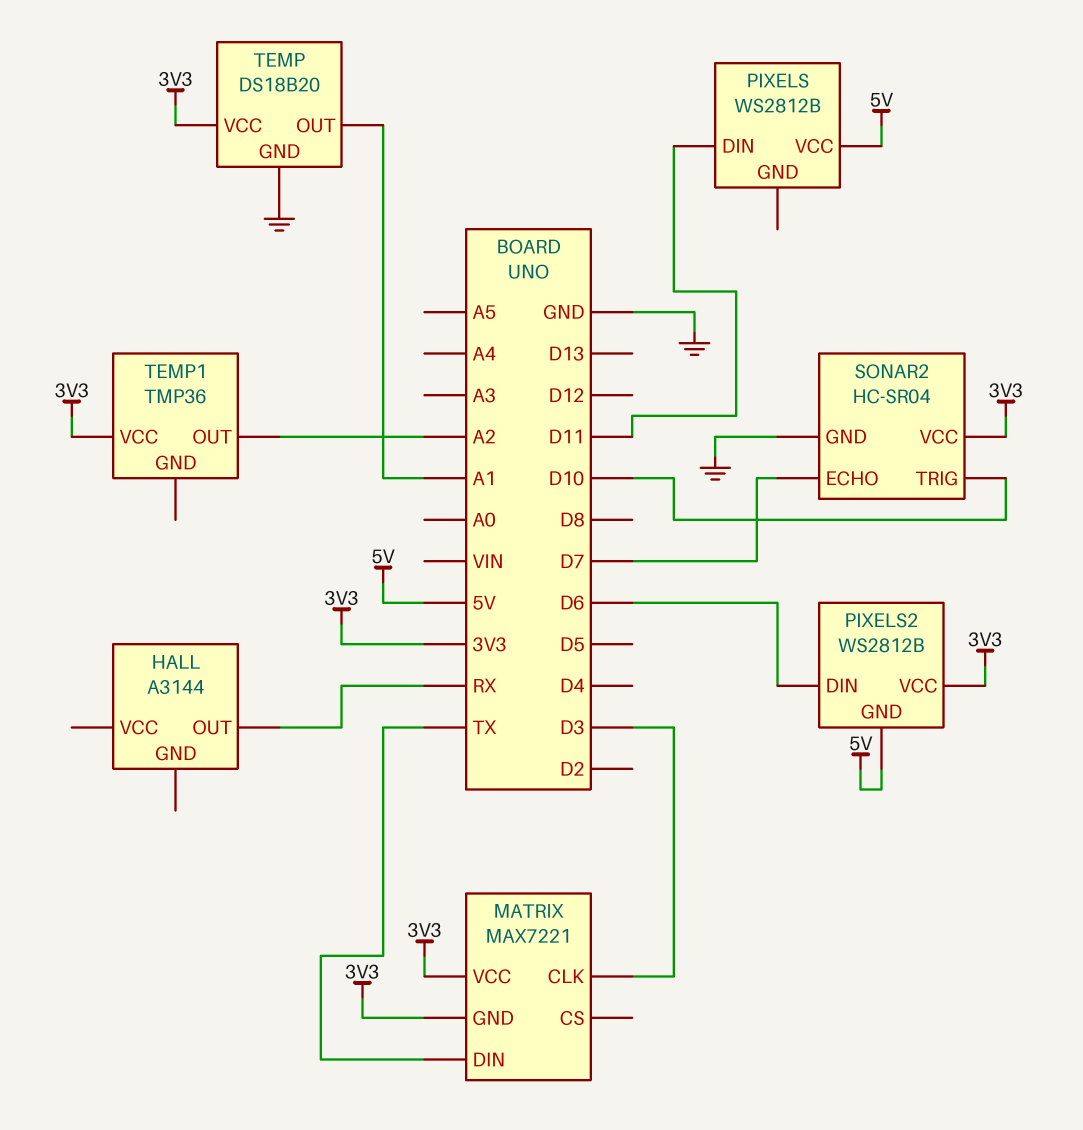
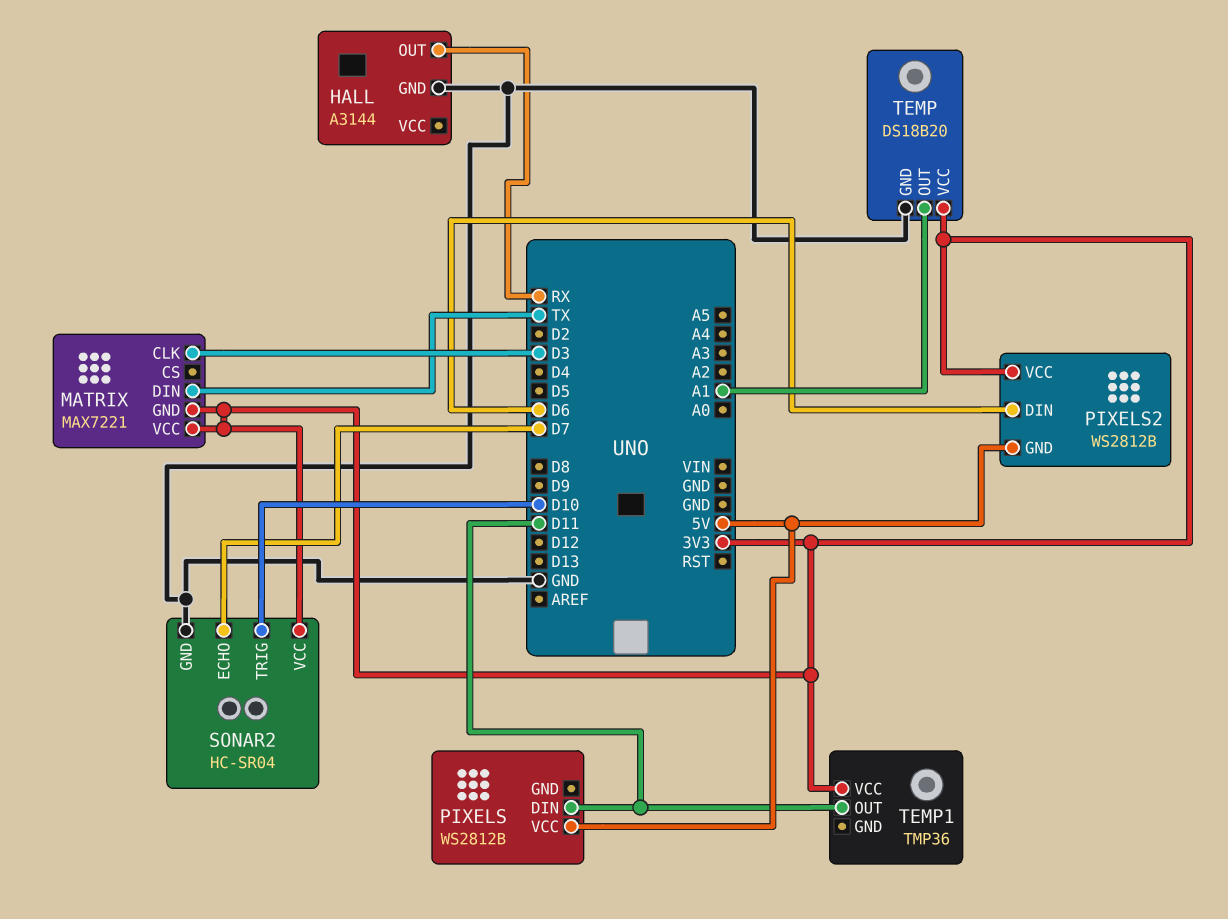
HALL pin GND: none -> GND
TEMP1 pin OUT: A2 -> D11

